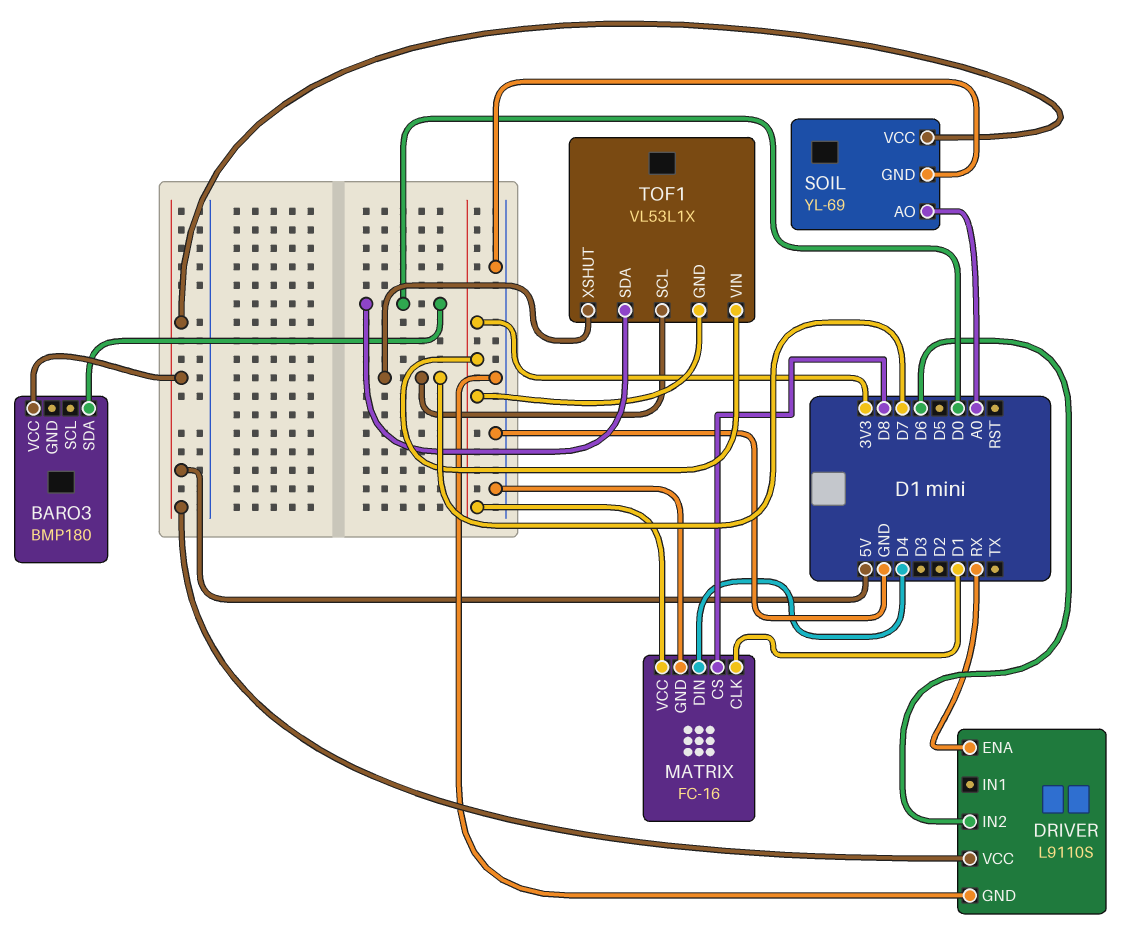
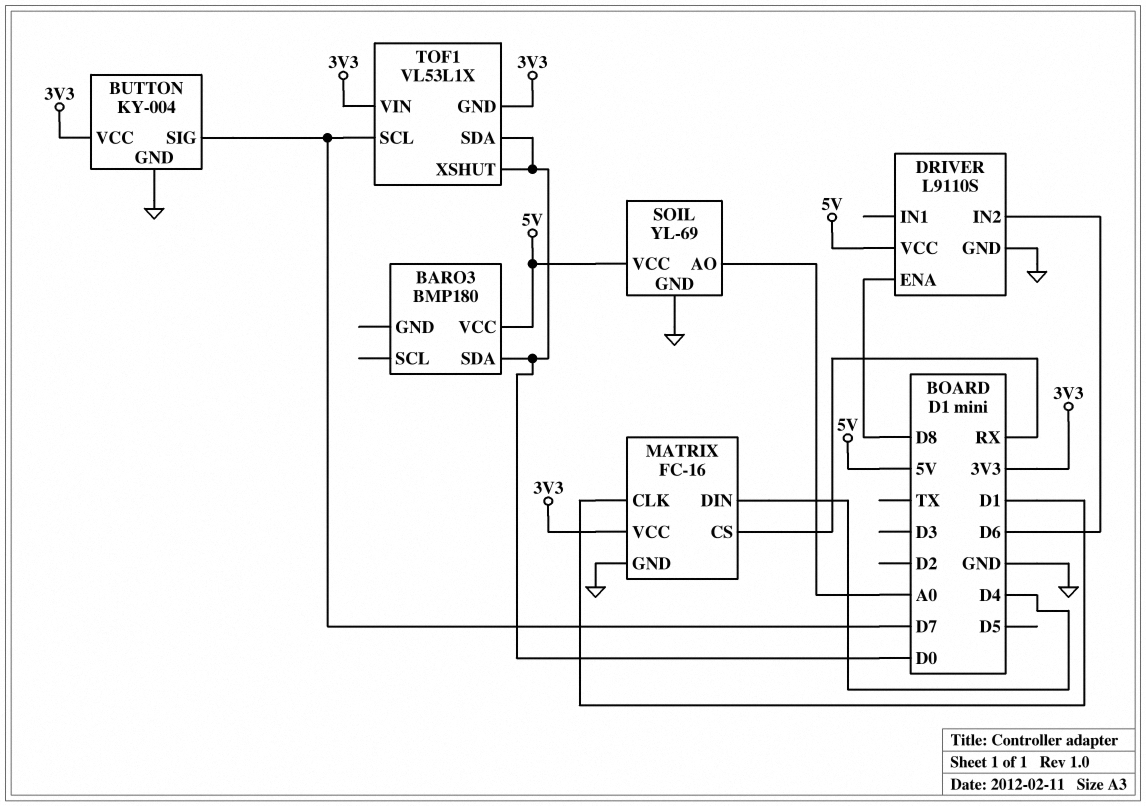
BUTTON: none -> KY-004
BUTTON pin GND: none -> GND
BUTTON pin SIG: none -> D7
BUTTON pin VCC: none -> 3V3
DRIVER pin ENA: RX -> D8
MATRIX pin CS: D8 -> RX
TOF1 pin XSHUT: D7 -> D0

